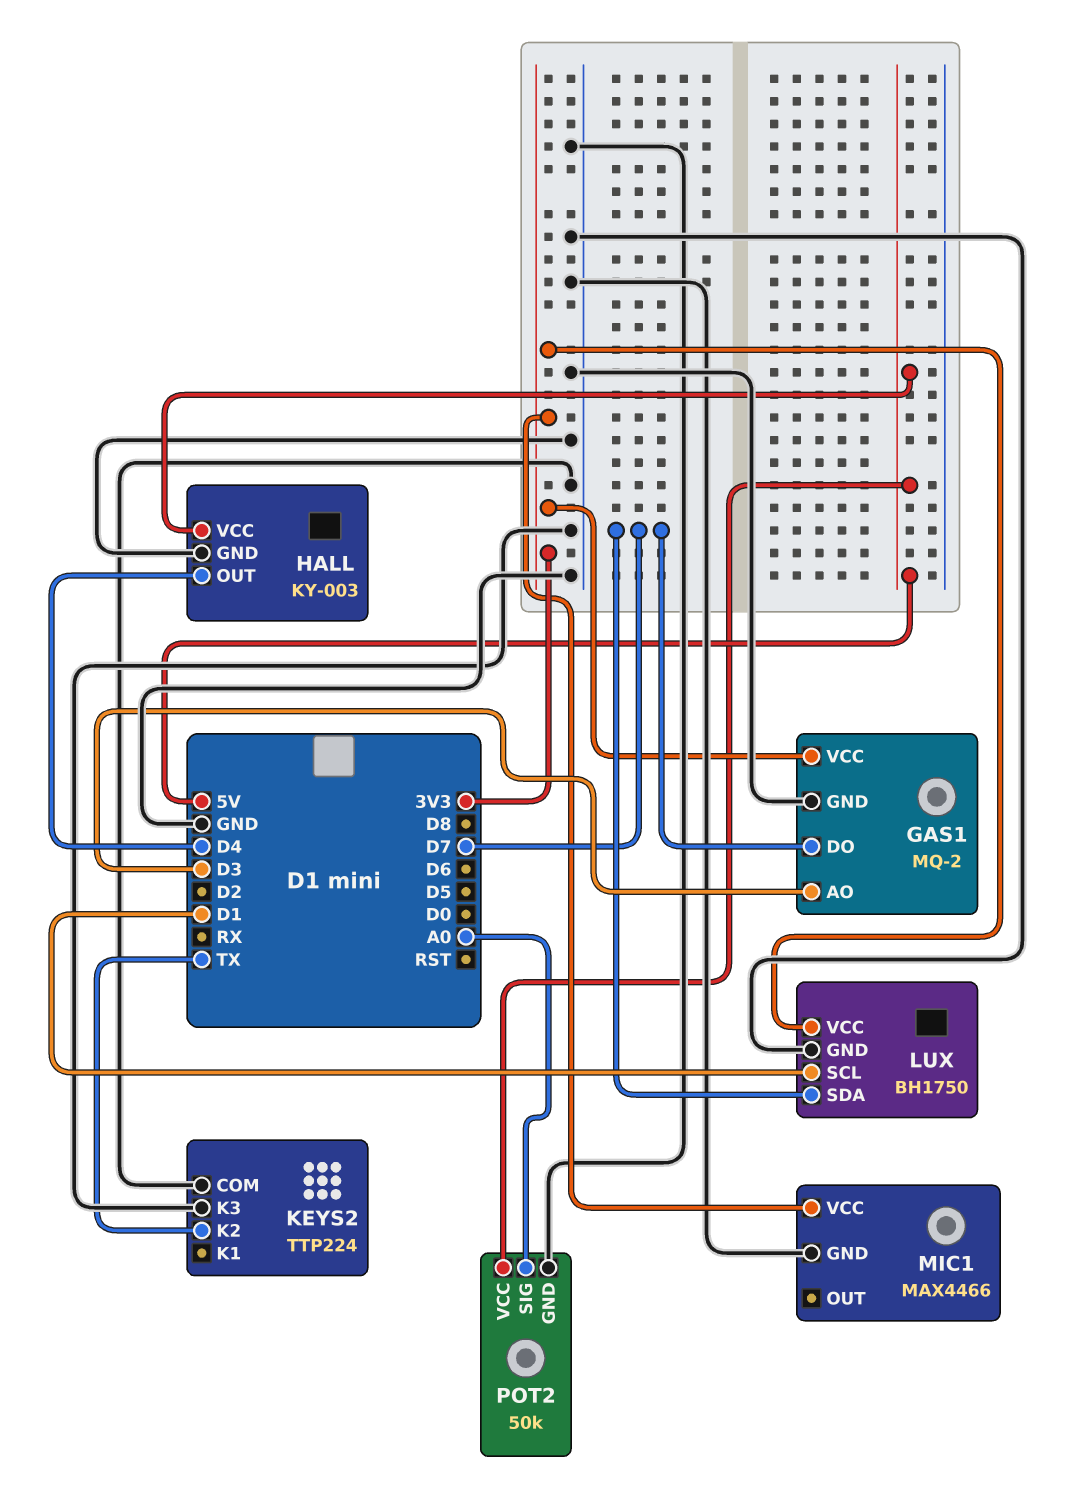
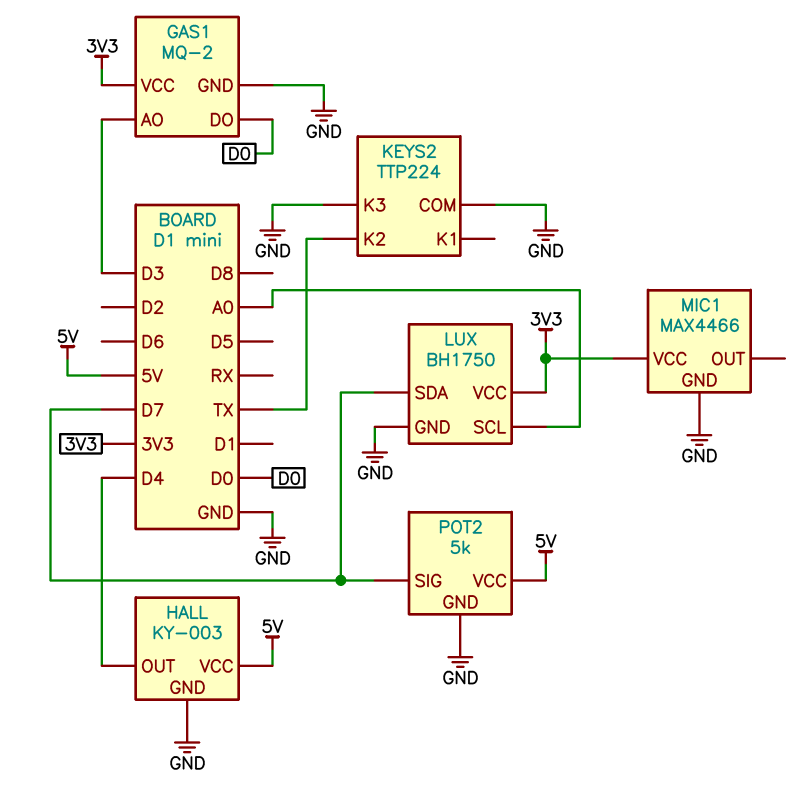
GAS1 pin DO: D7 -> D0
LUX pin SCL: D1 -> A0
POT2: 50k -> 5k
POT2 pin SIG: A0 -> D7

